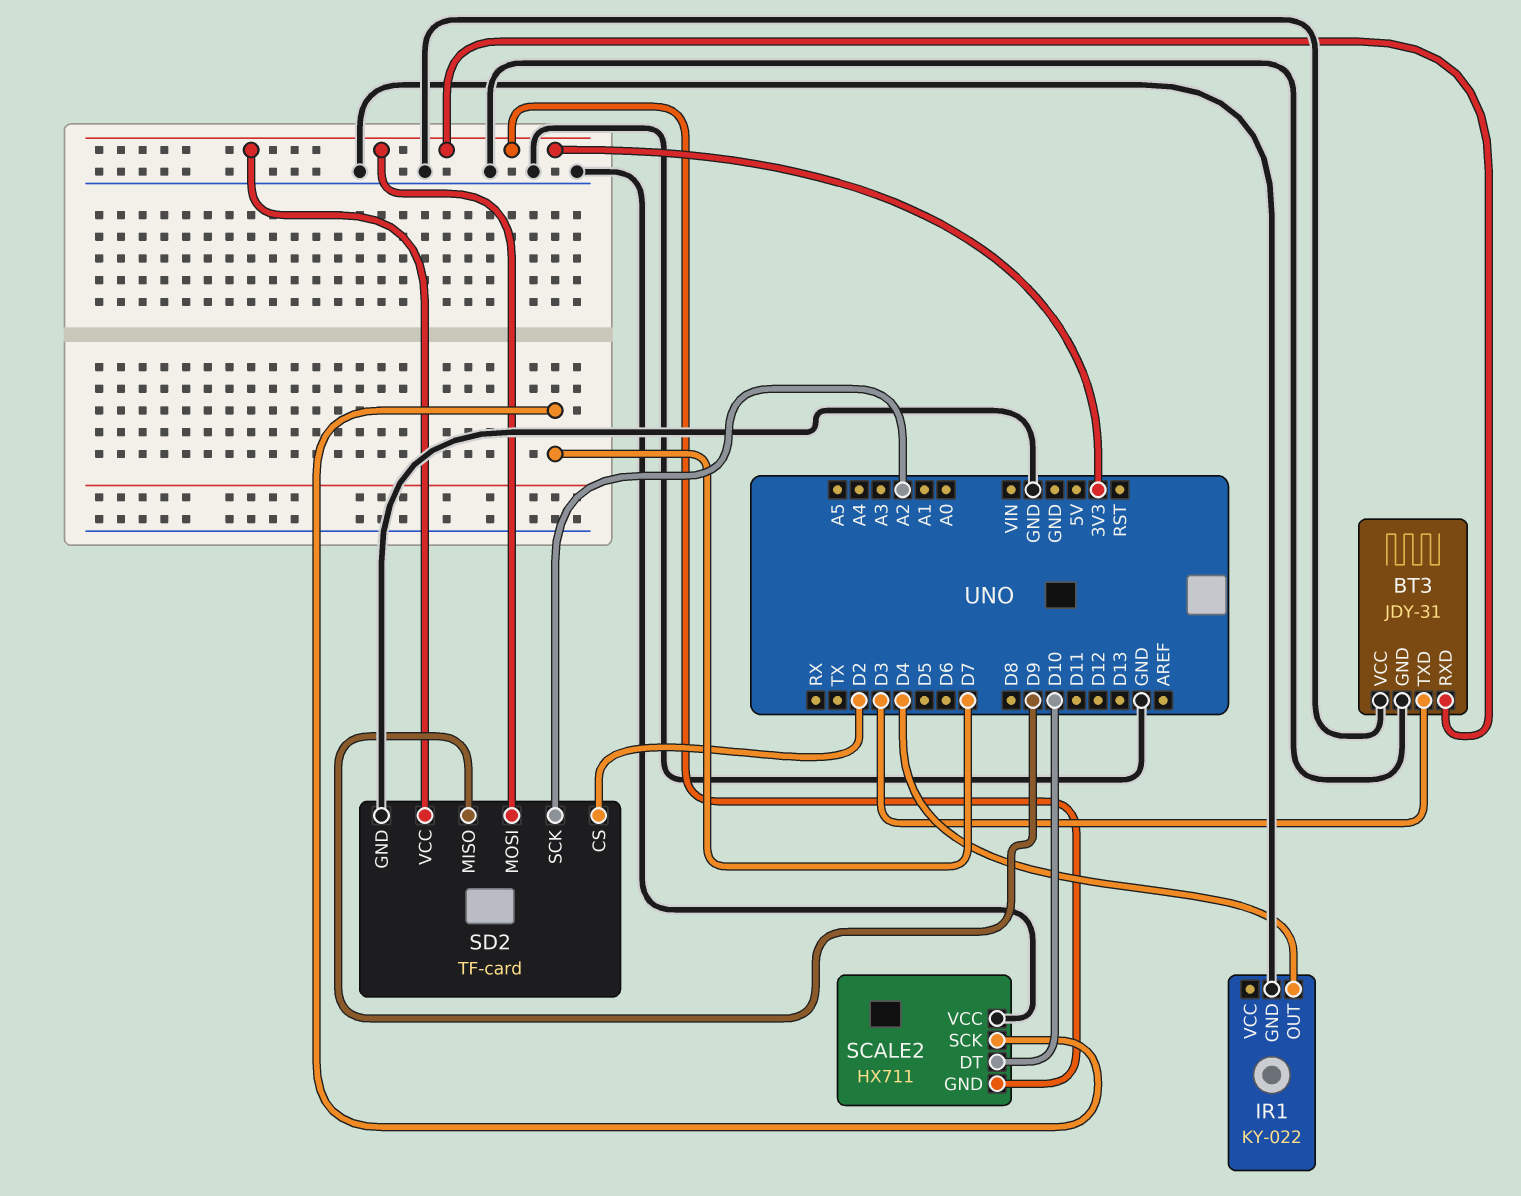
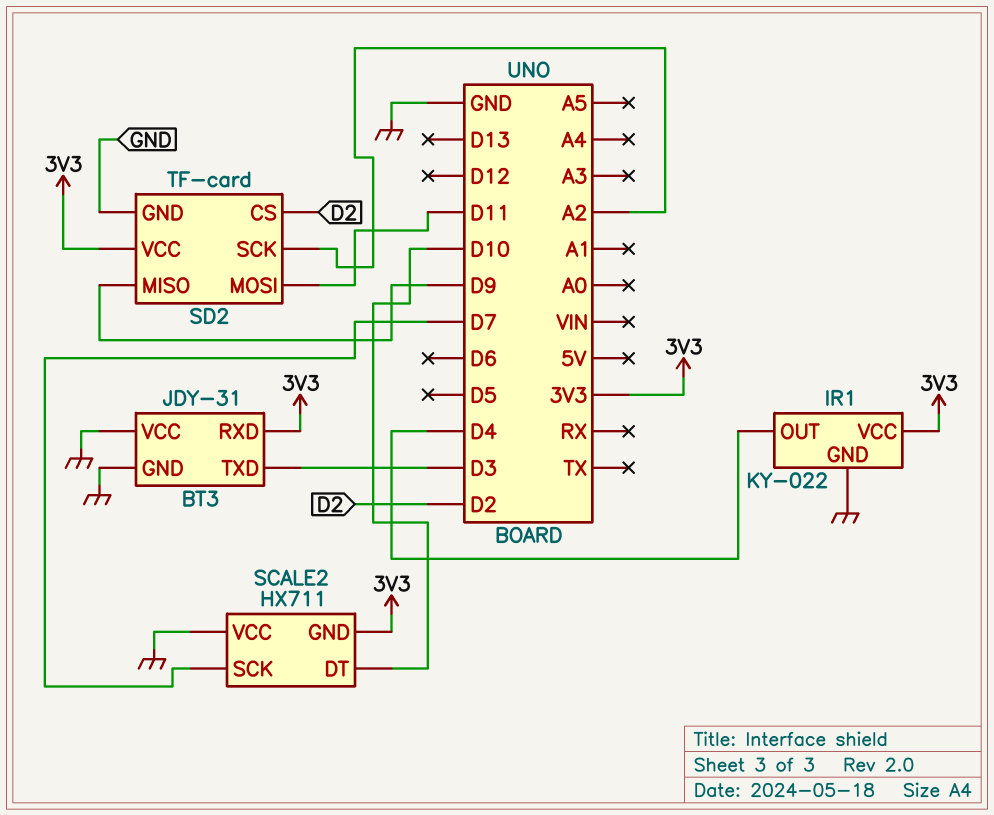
IR1 pin VCC: none -> 3V3
SD2 pin MOSI: 3V3 -> D11

